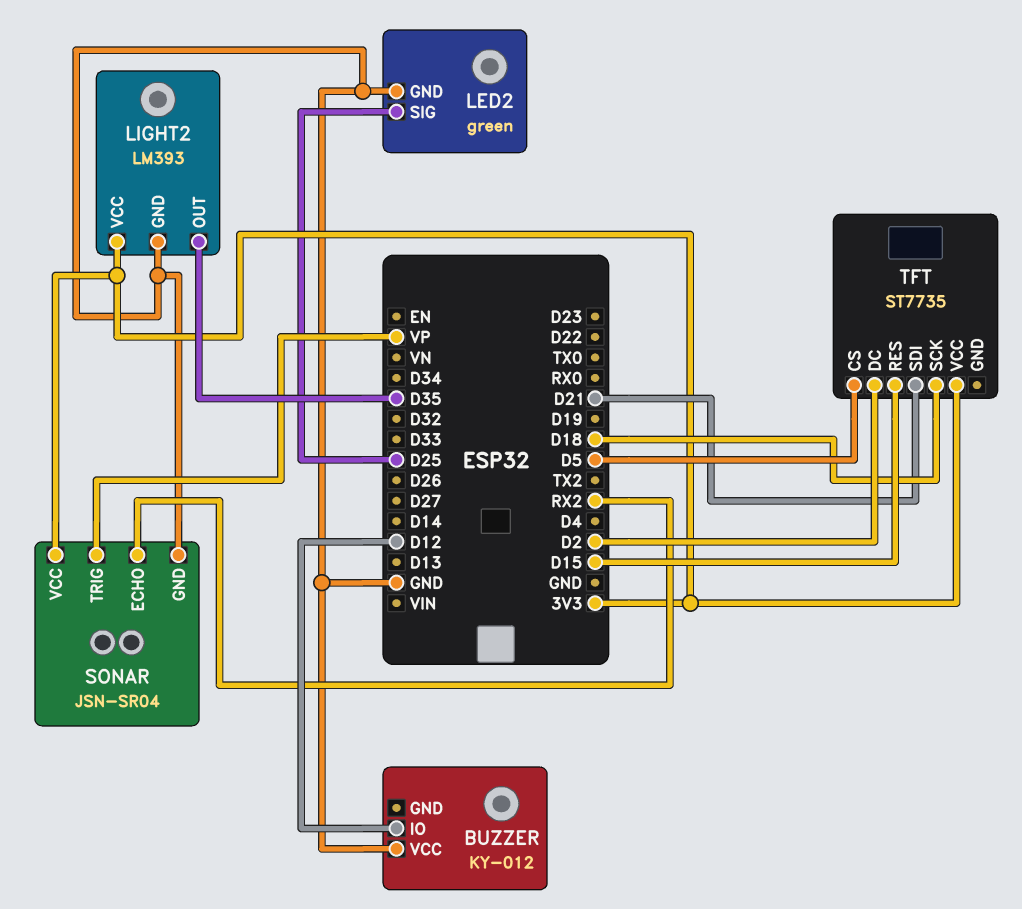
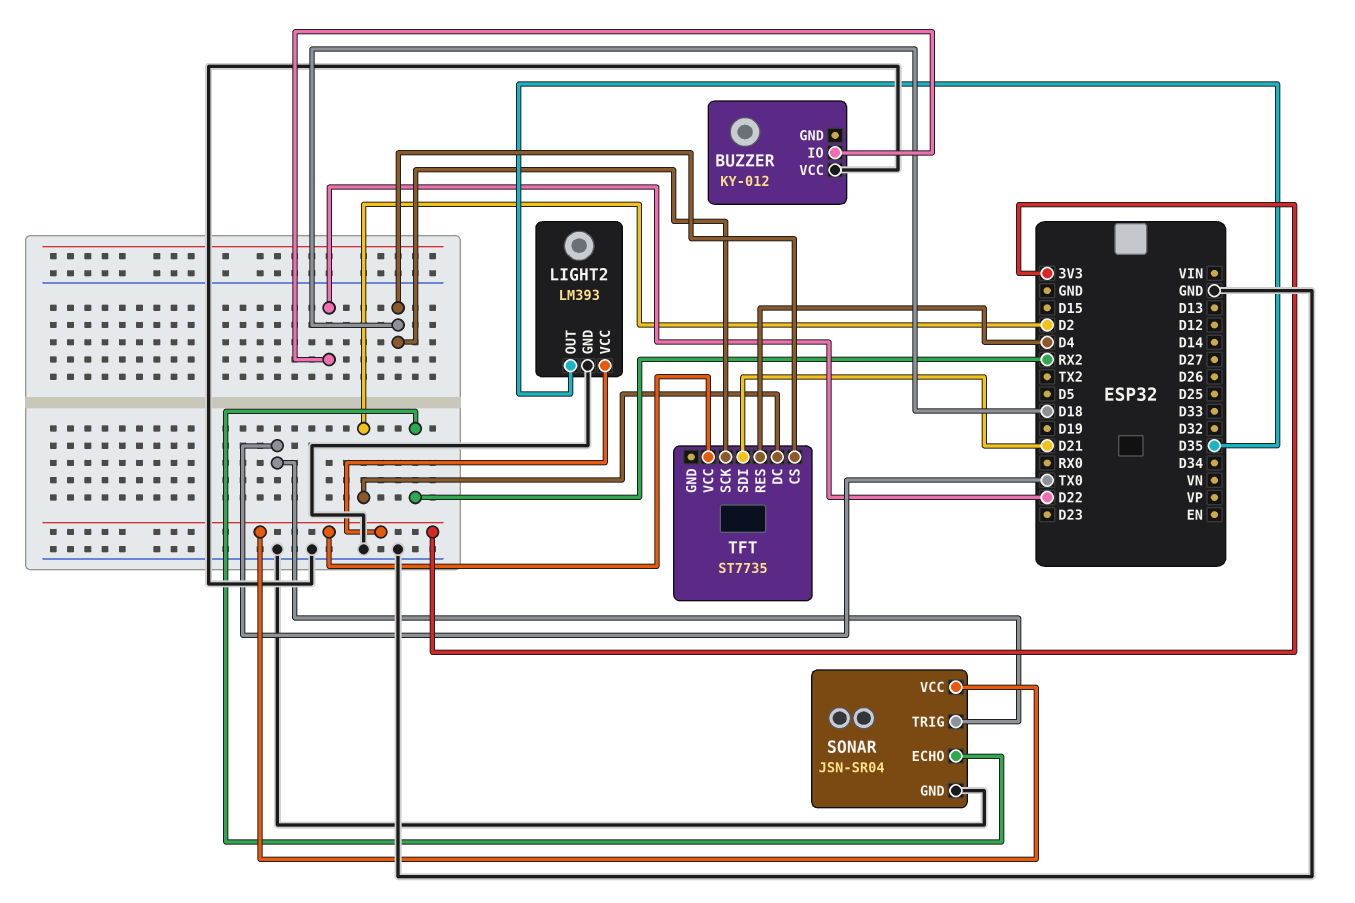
BUZZER pin IO: D12 -> D22
LED2: green -> none
LED2 pin GND: GND -> none
LED2 pin SIG: D25 -> none
SONAR pin TRIG: VP -> TX0
TFT pin CS: D5 -> D18
TFT pin RES: D15 -> D4

